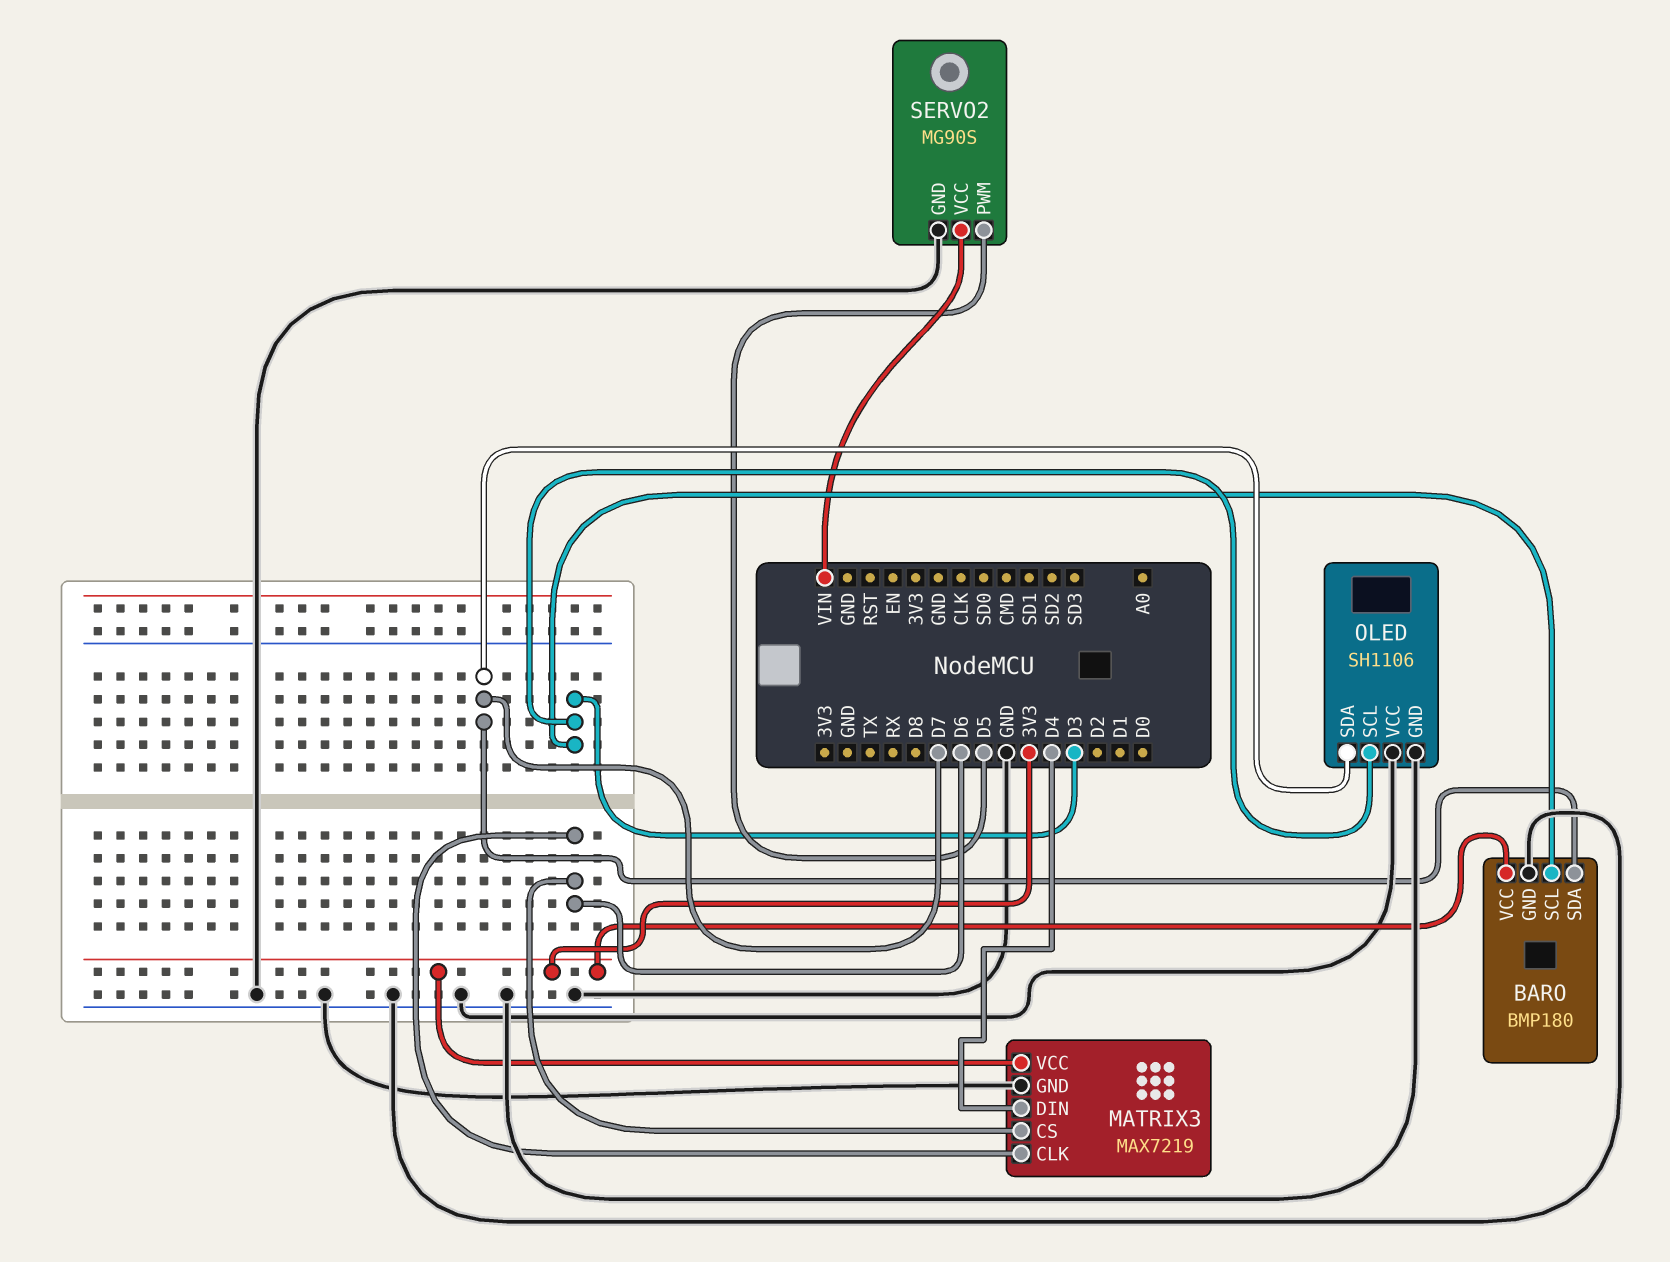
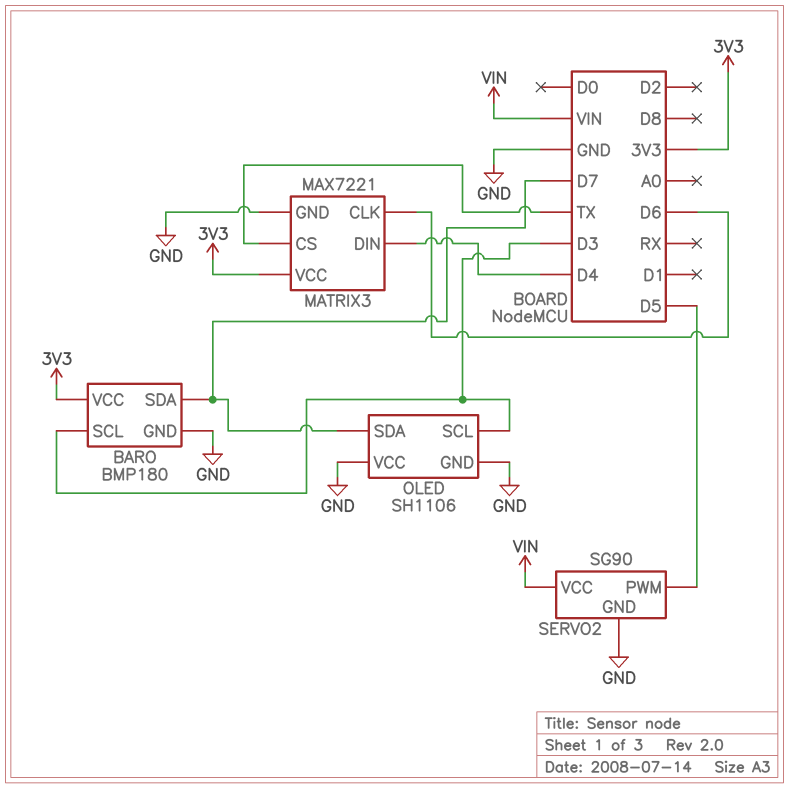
MATRIX3: MAX7219 -> MAX7221
MATRIX3 pin CS: D6 -> TX
SERVO2: MG90S -> SG90

